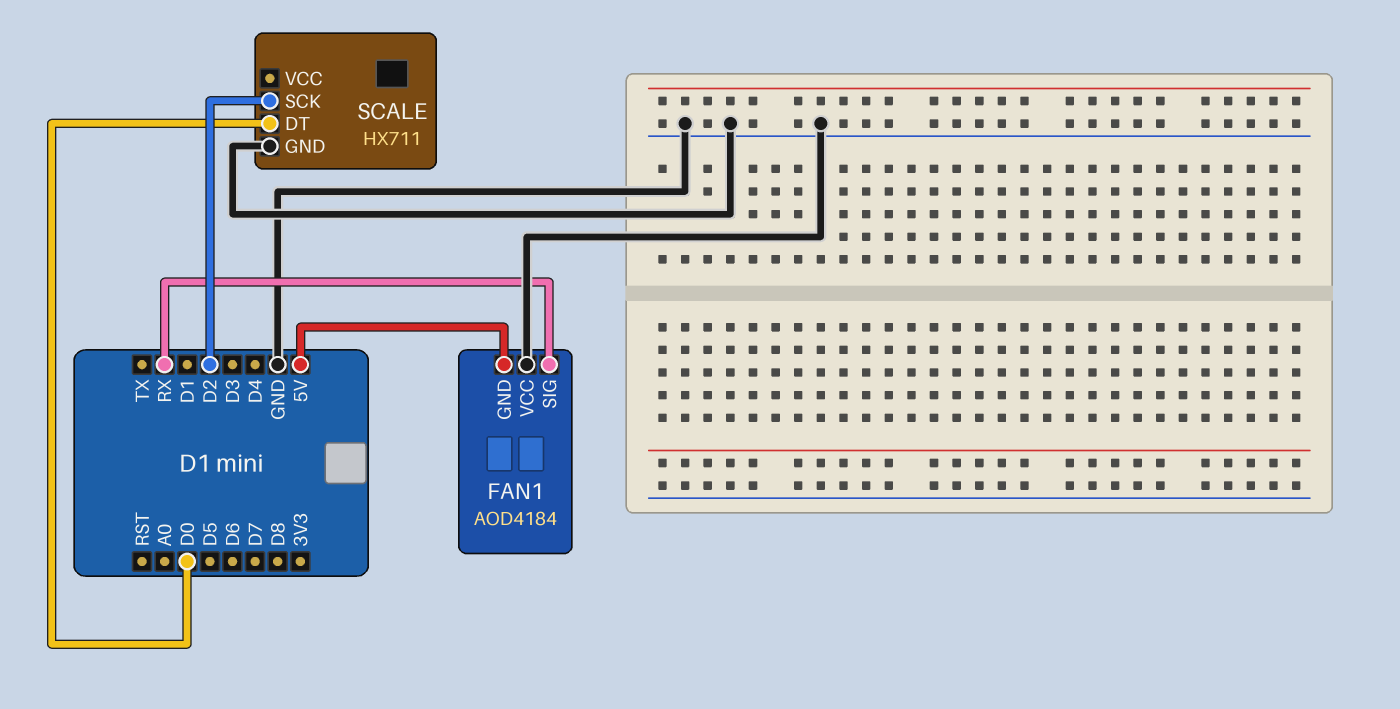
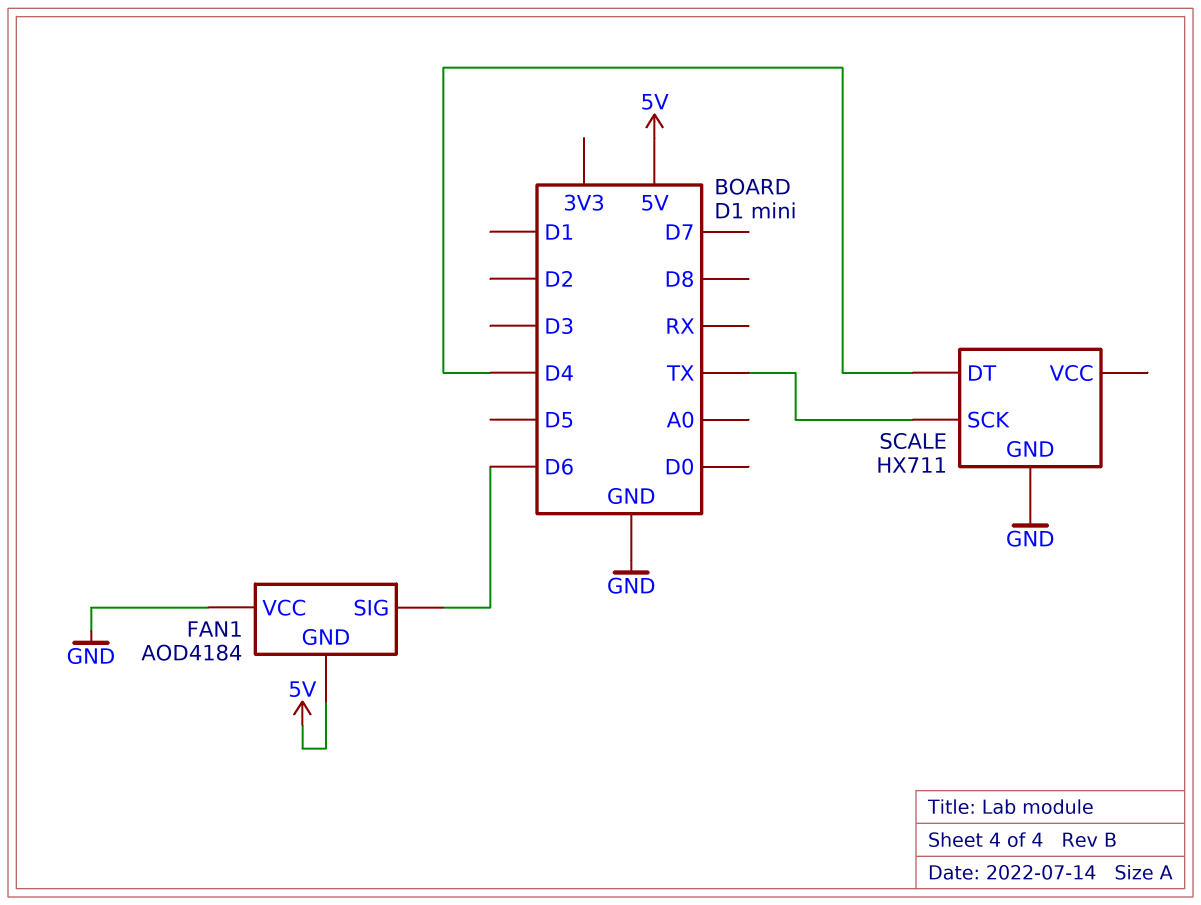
FAN1 pin SIG: RX -> D6
SCALE pin DT: D0 -> D4
SCALE pin SCK: D2 -> TX

